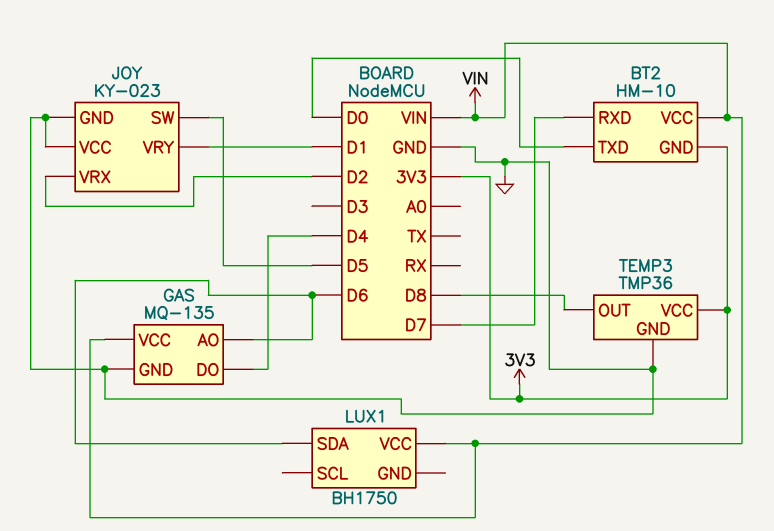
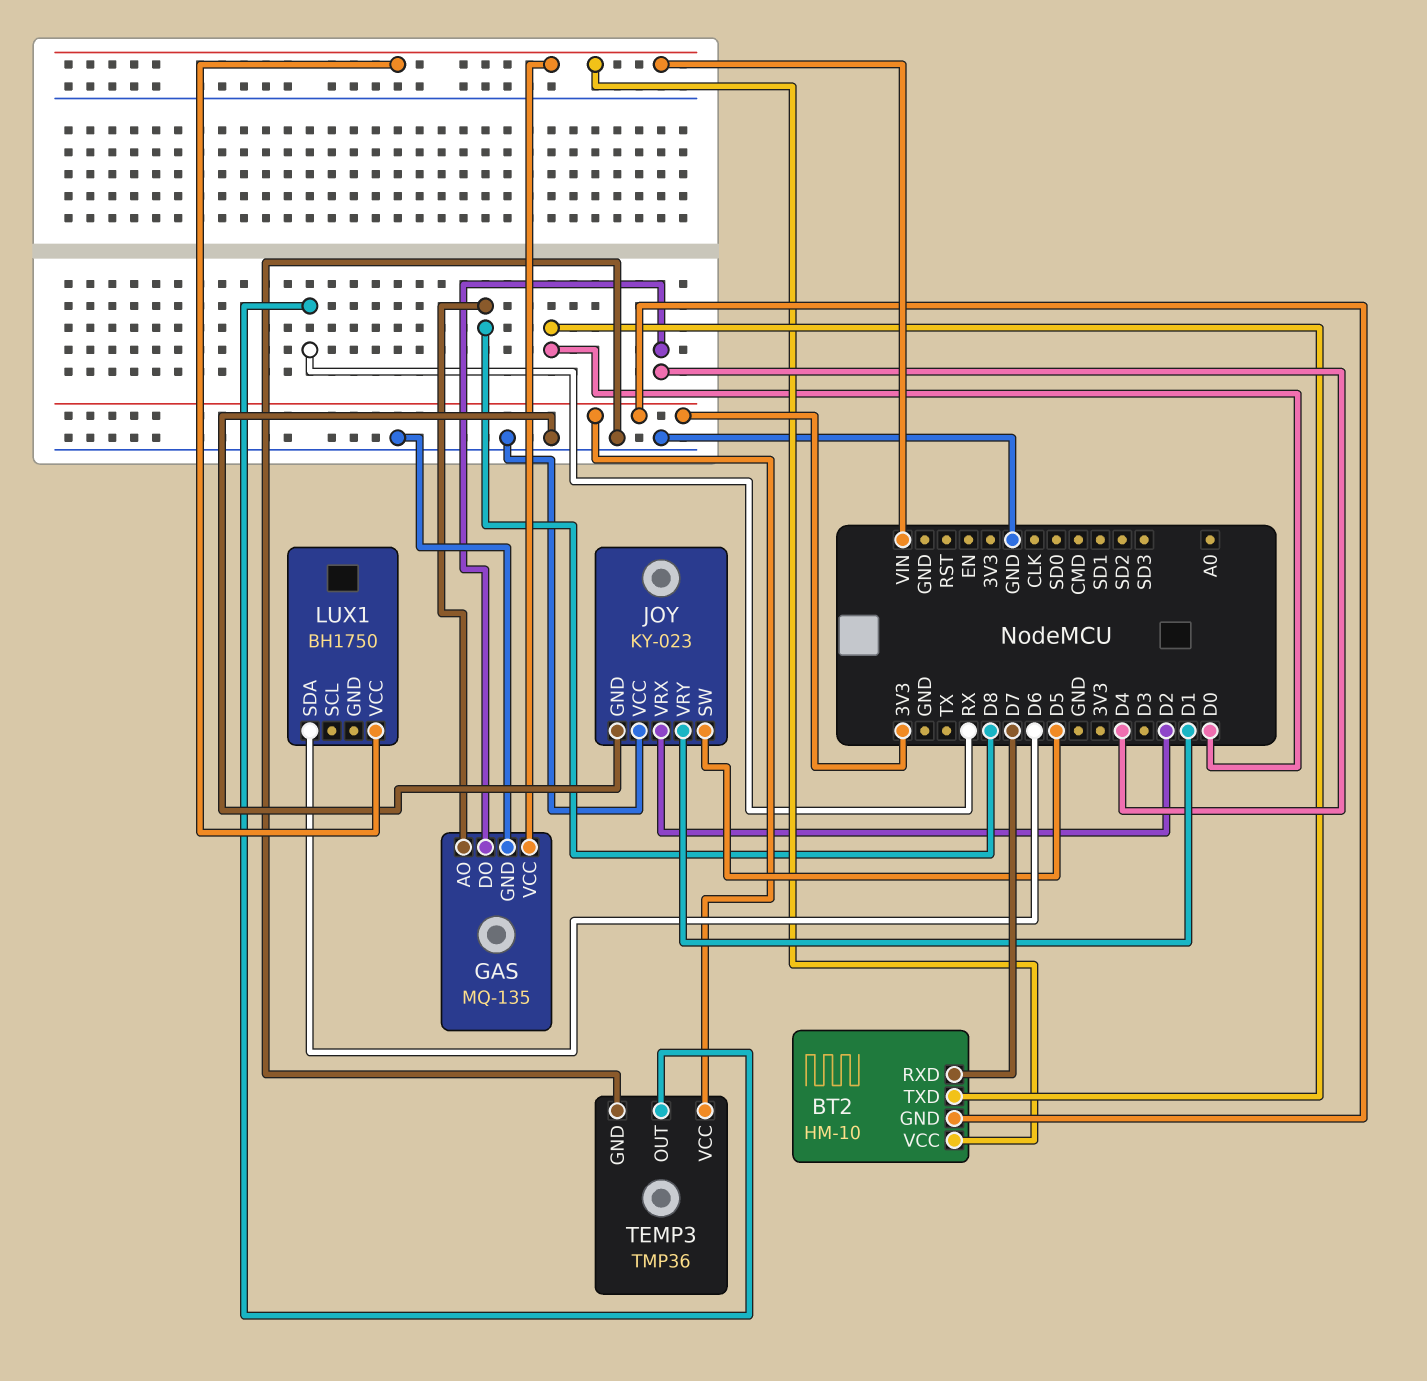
GAS pin AO: D6 -> D8
TEMP3 pin OUT: D8 -> RX

